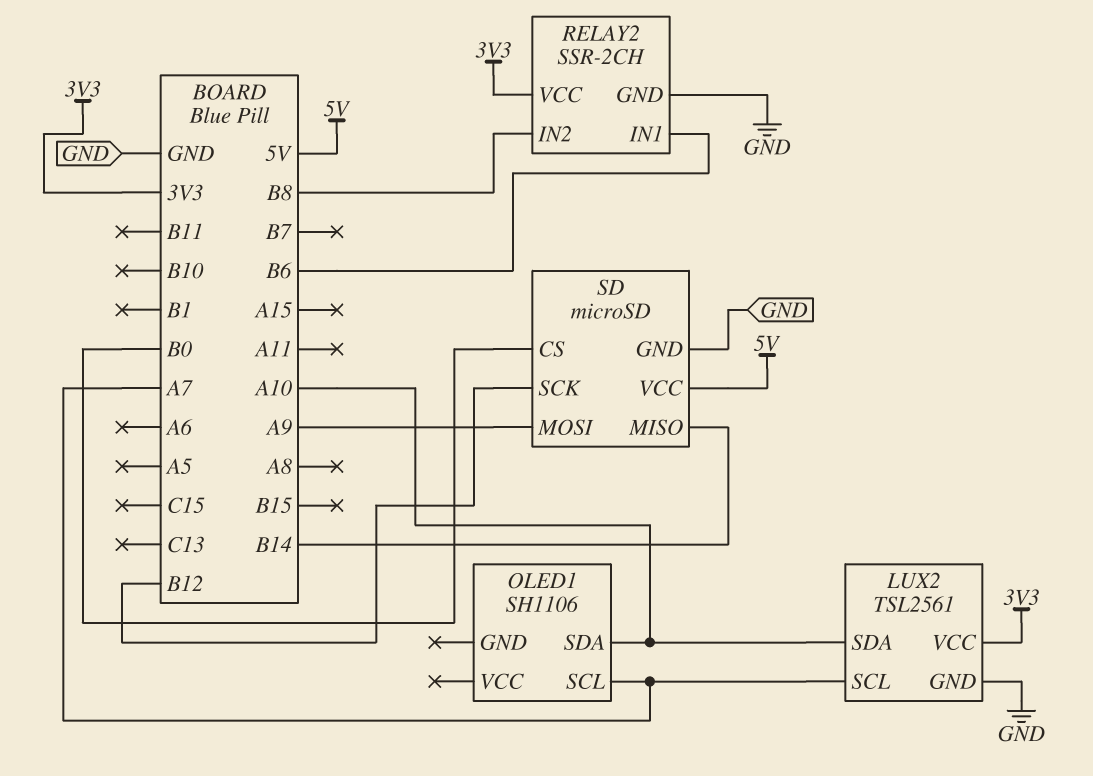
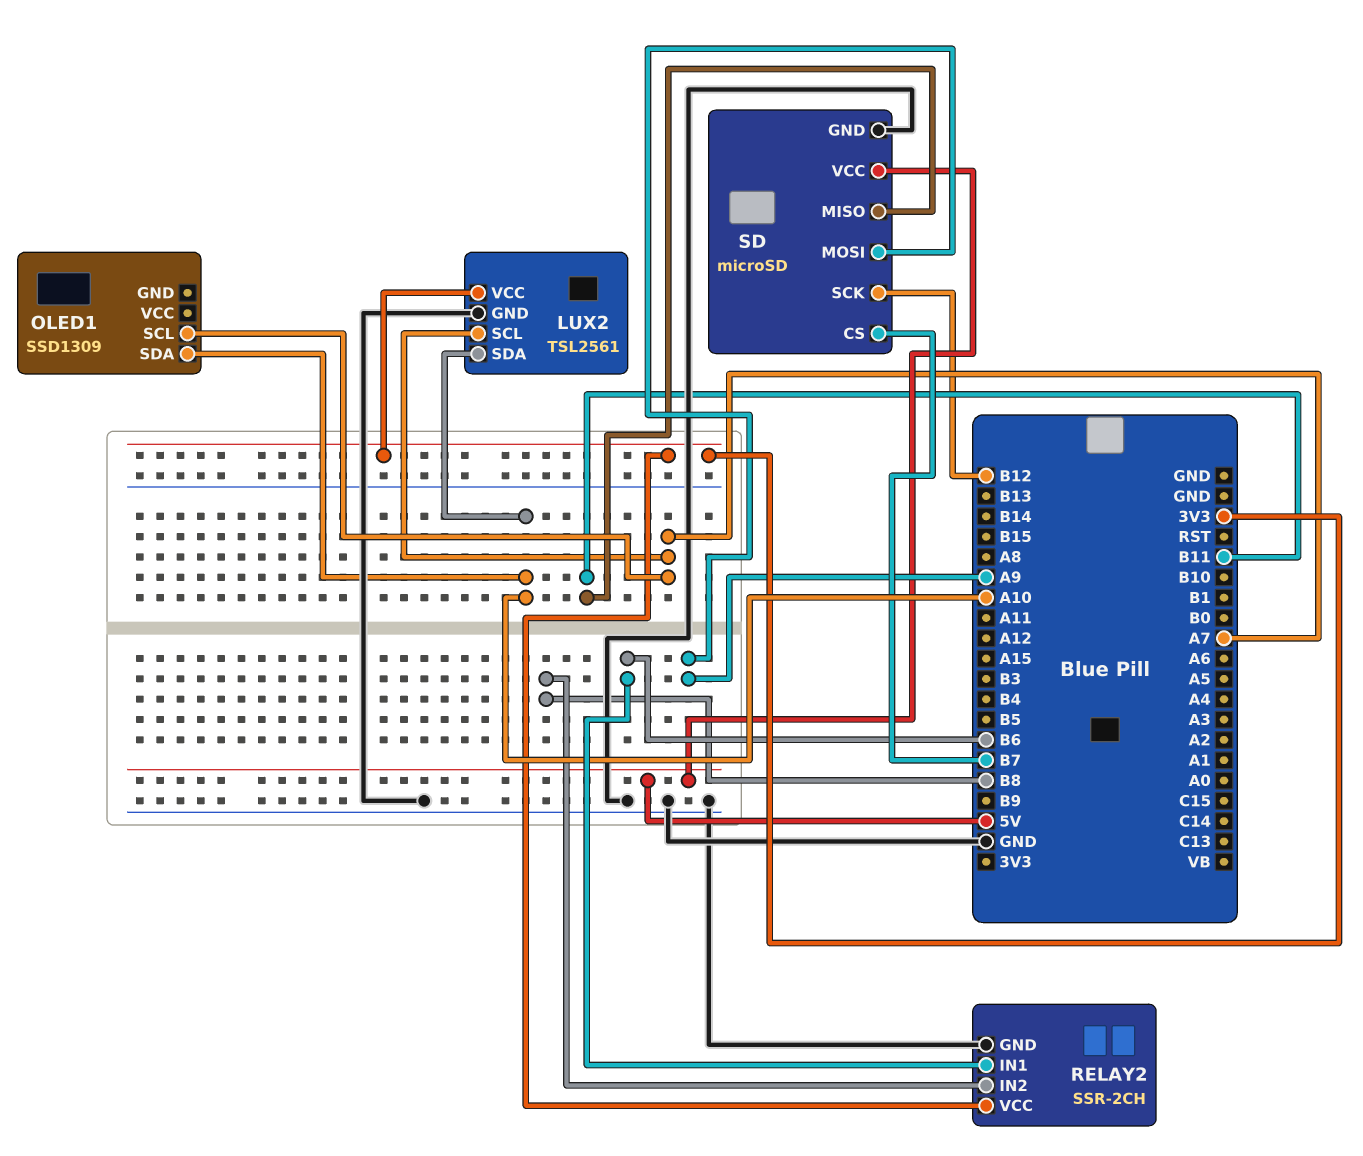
OLED1: SH1106 -> SSD1309
SD pin CS: B0 -> B7
SD pin MISO: B14 -> B11

